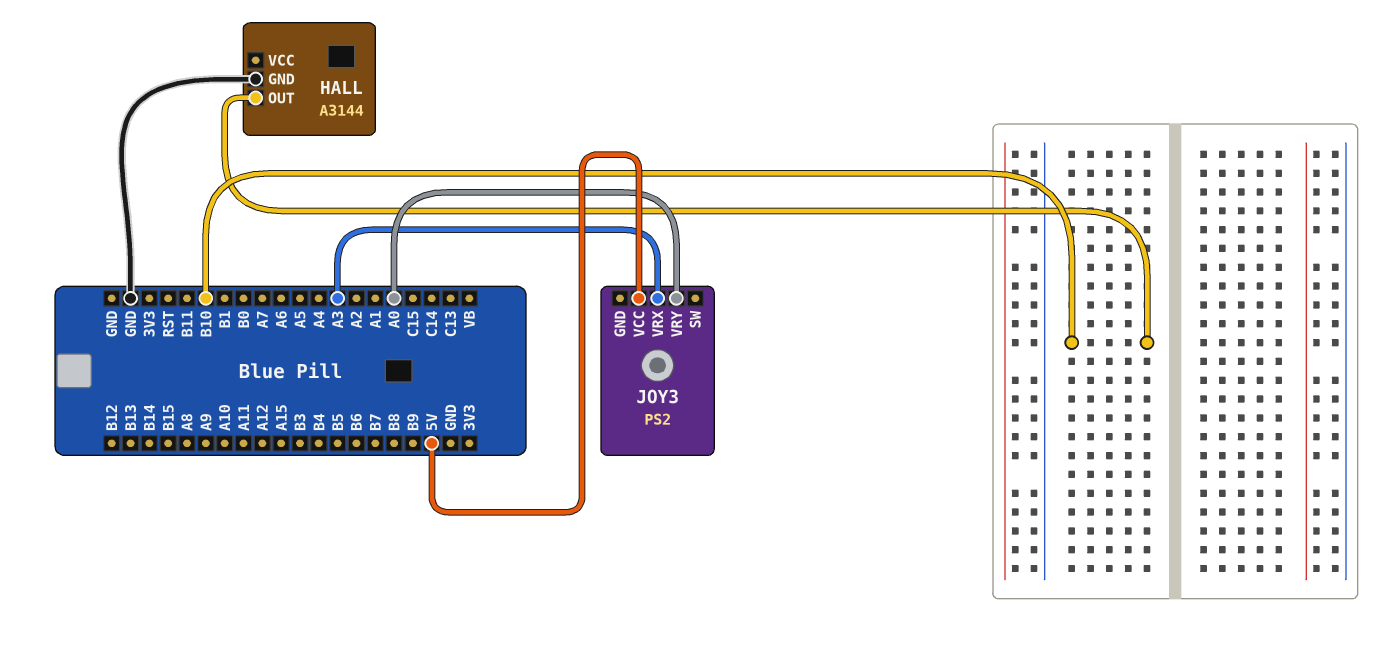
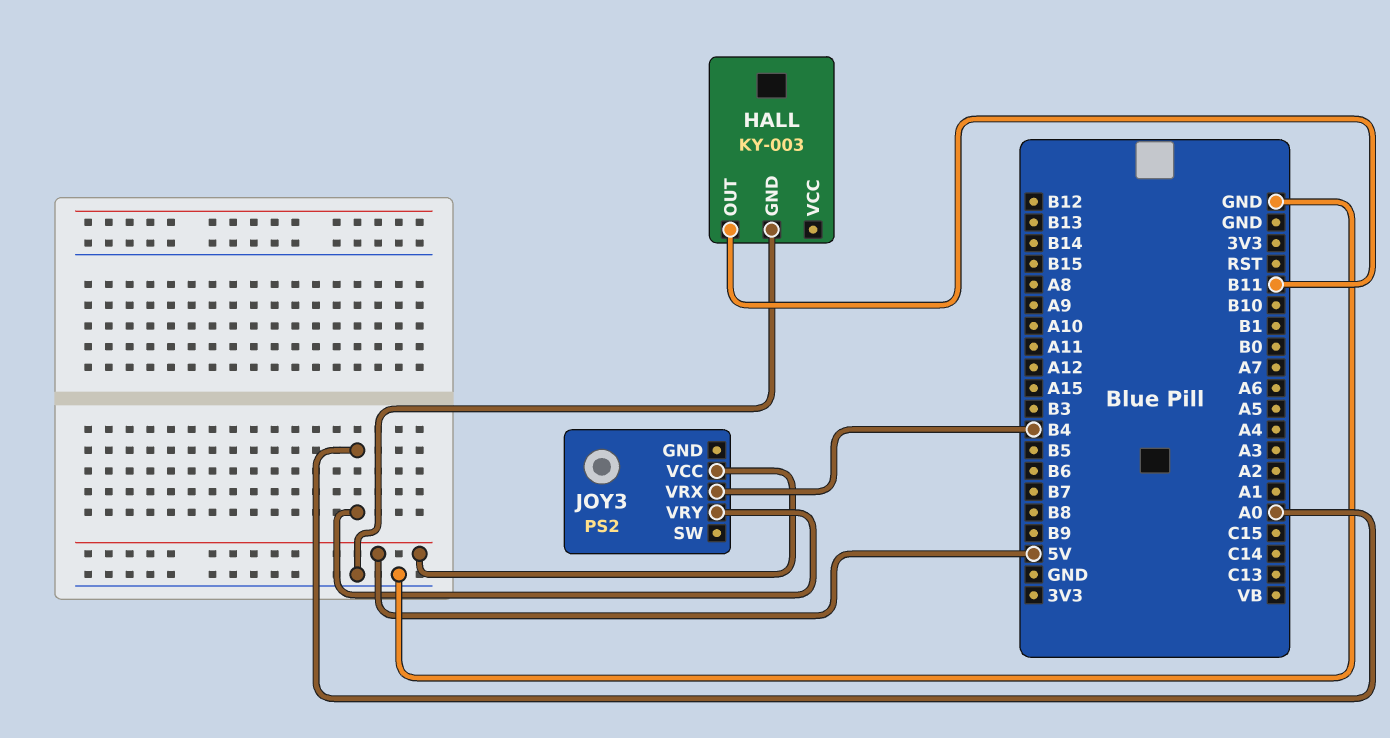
HALL: A3144 -> KY-003
HALL pin OUT: B10 -> B11
JOY3 pin VRX: A3 -> B4

